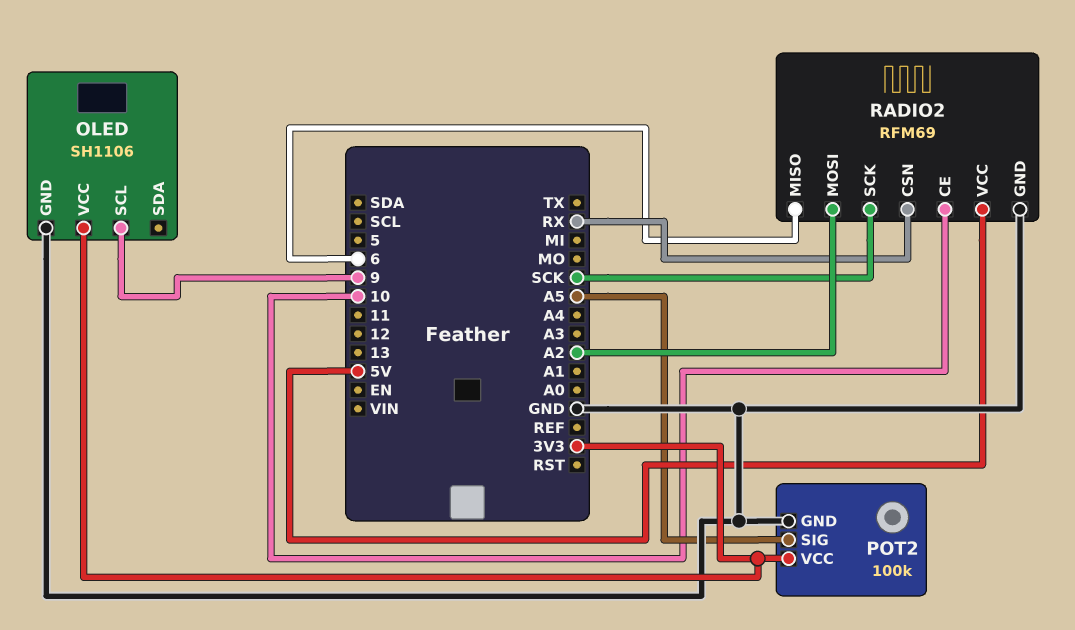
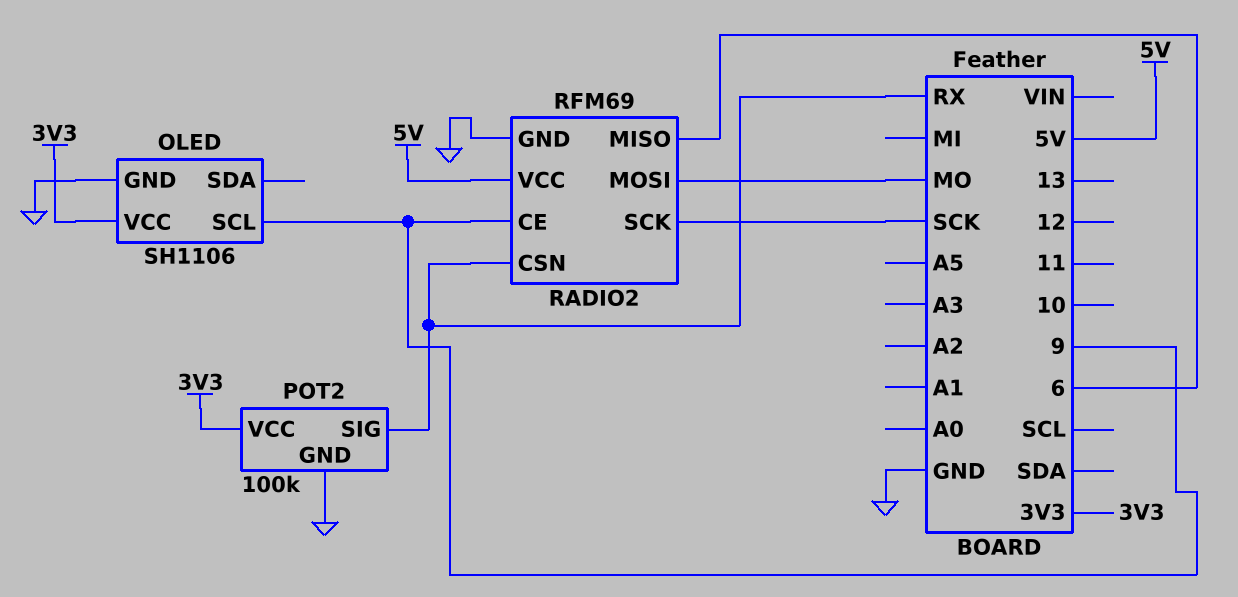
POT2 pin SIG: A5 -> RX
RADIO2 pin CE: 10 -> 9
RADIO2 pin MOSI: A2 -> MO

